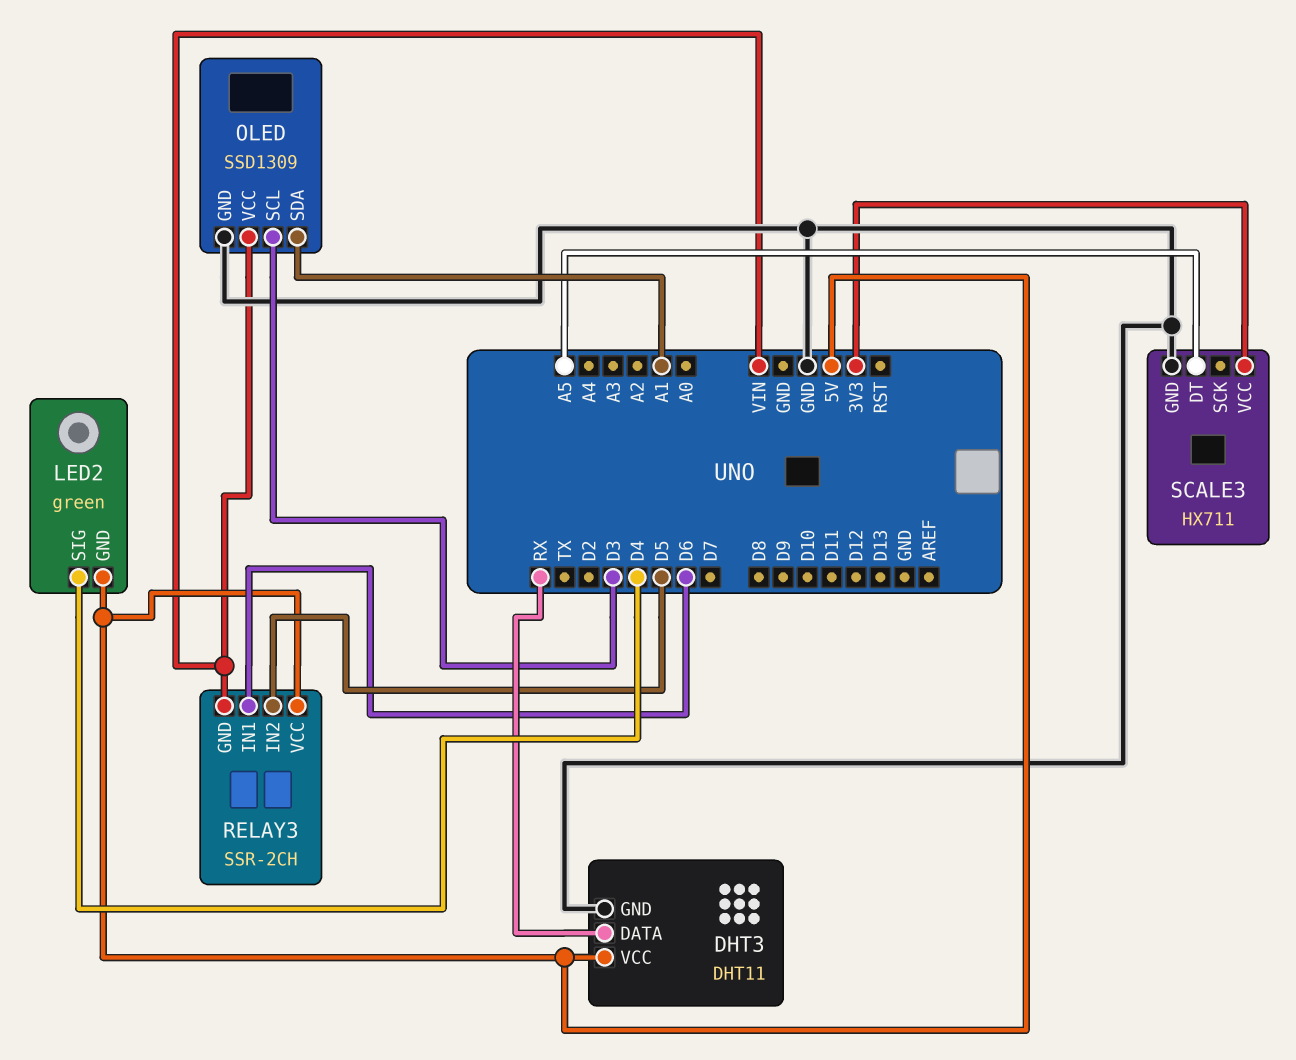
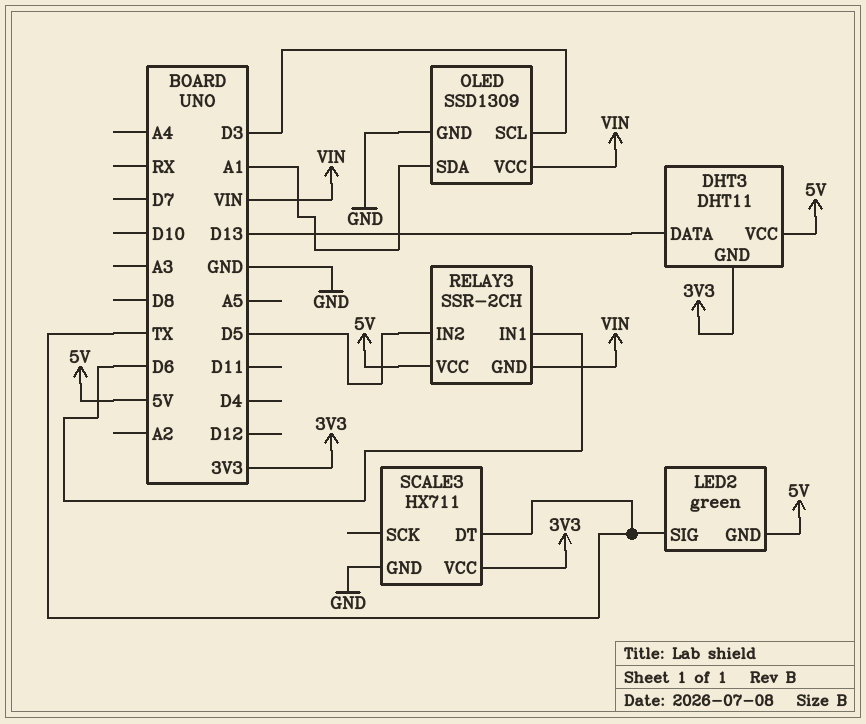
DHT3 pin DATA: RX -> D13
DHT3 pin GND: GND -> 3V3
LED2 pin SIG: D4 -> TX
SCALE3 pin DT: A5 -> TX

